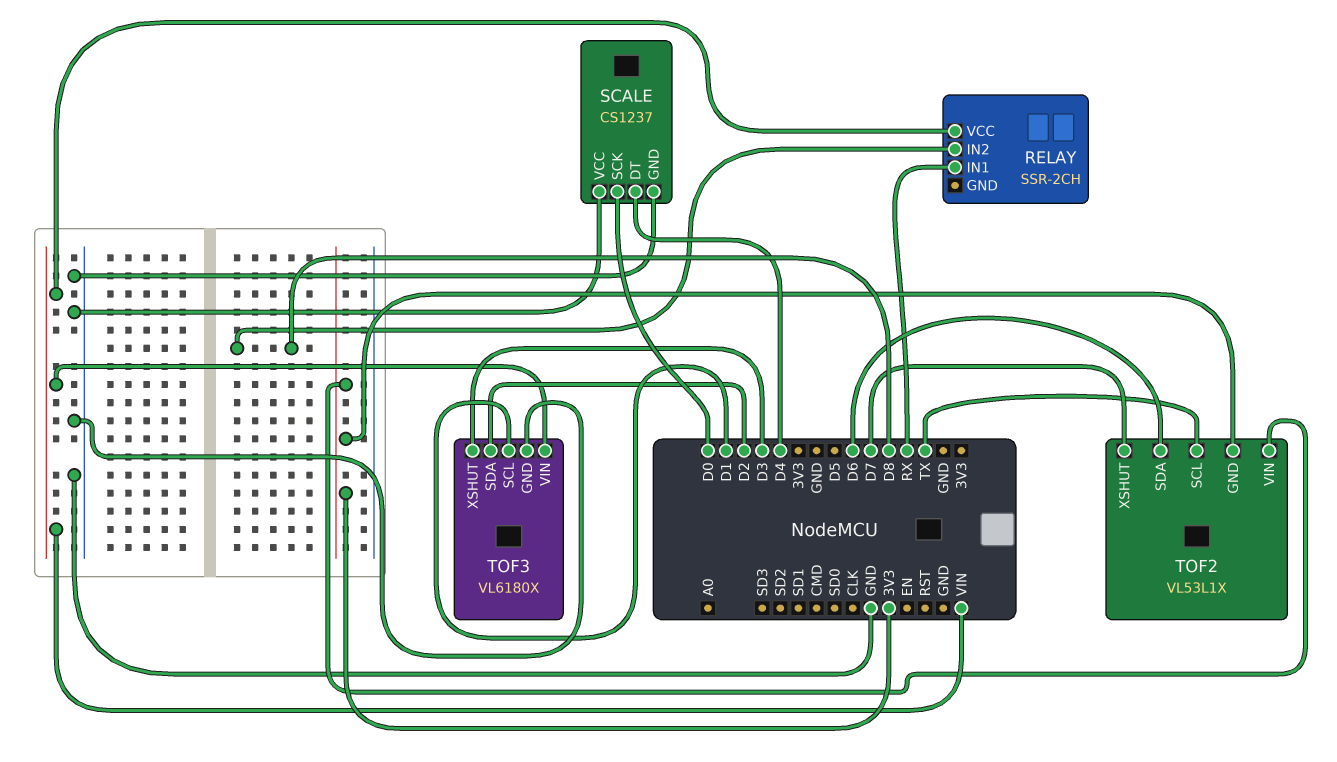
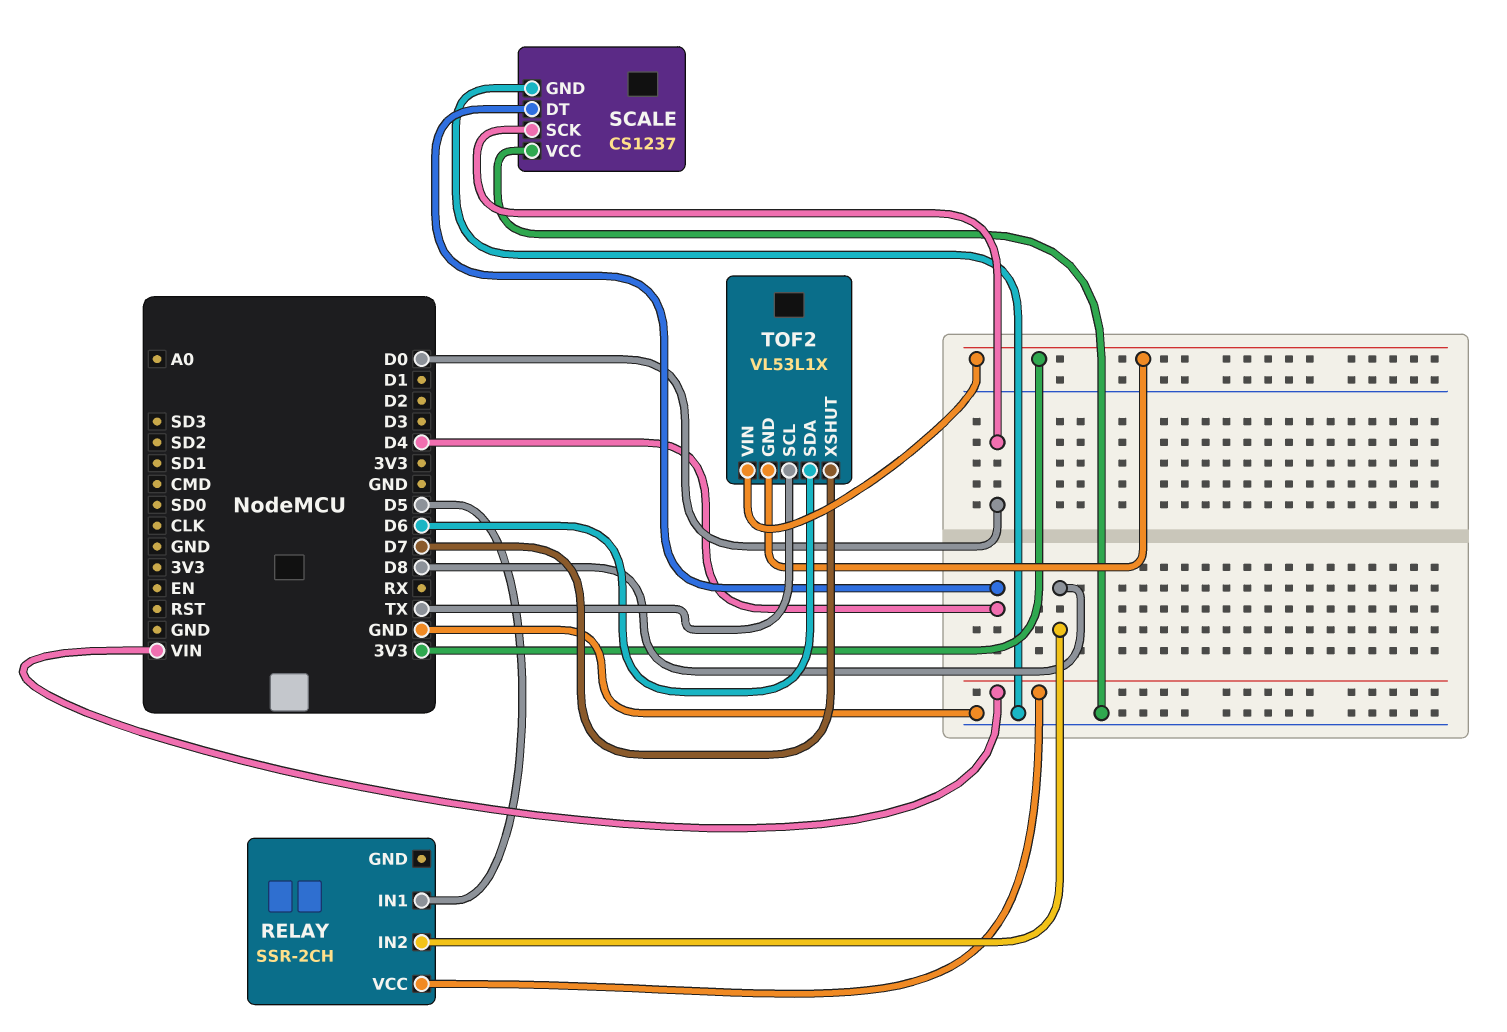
RELAY pin IN1: RX -> D5
TOF3: VL6180X -> none
TOF3 pin GND: GND -> none
TOF3 pin SCL: D1 -> none
TOF3 pin SDA: D2 -> none
TOF3 pin VIN: VIN -> none
TOF3 pin XSHUT: D3 -> none

